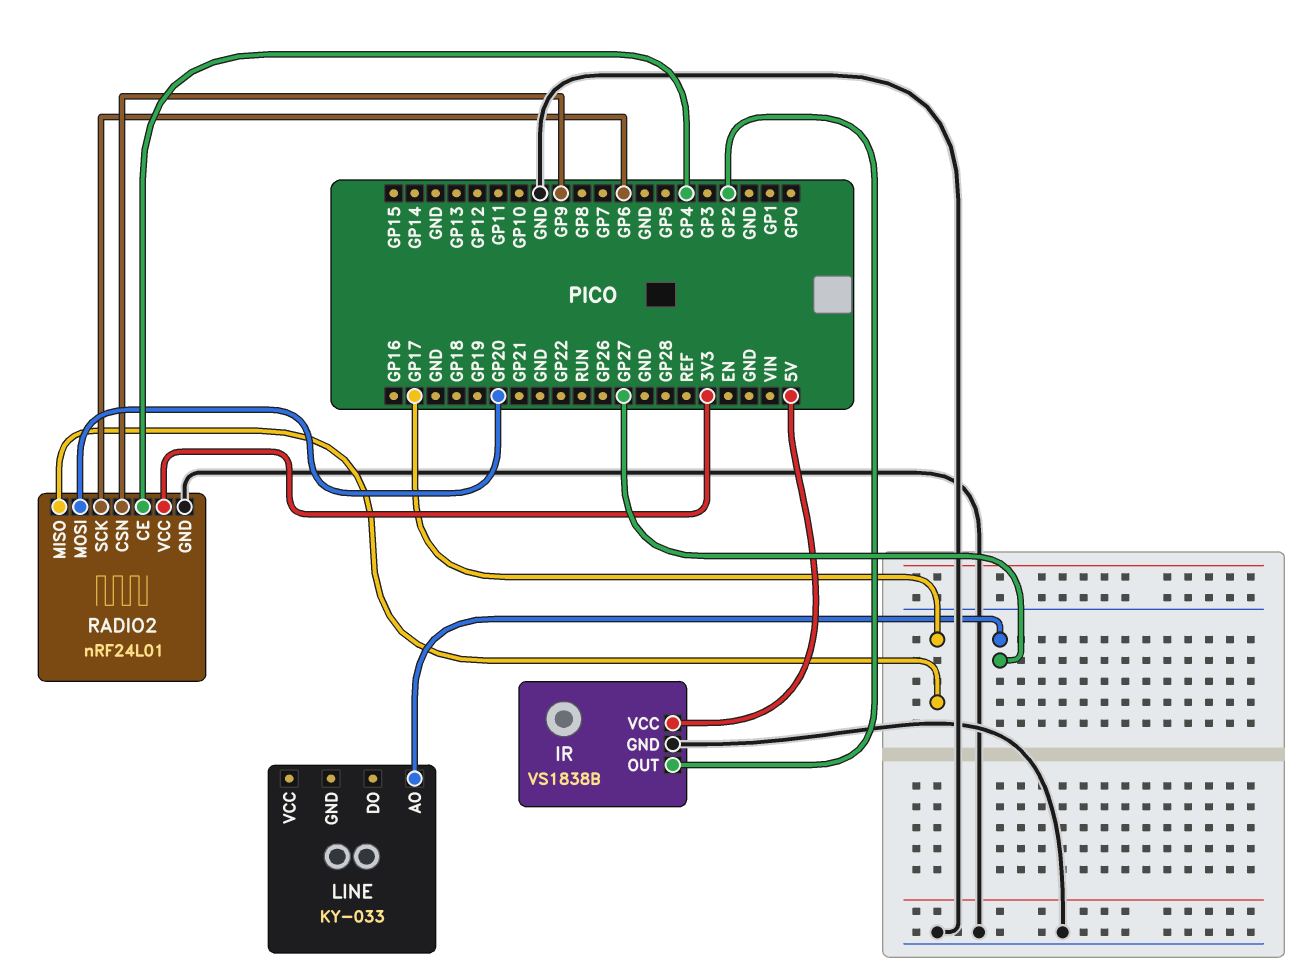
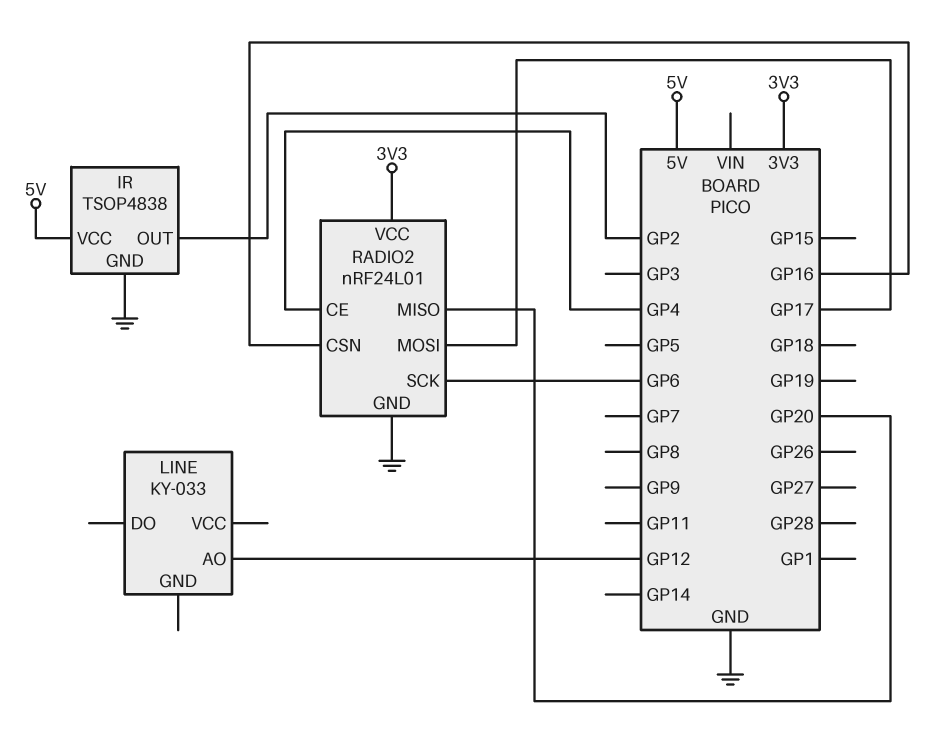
IR: VS1838B -> TSOP4838
LINE pin AO: GP27 -> GP12
RADIO2 pin CSN: GP9 -> GP16
RADIO2 pin MISO: GP17 -> GP20
RADIO2 pin MOSI: GP20 -> GP17

